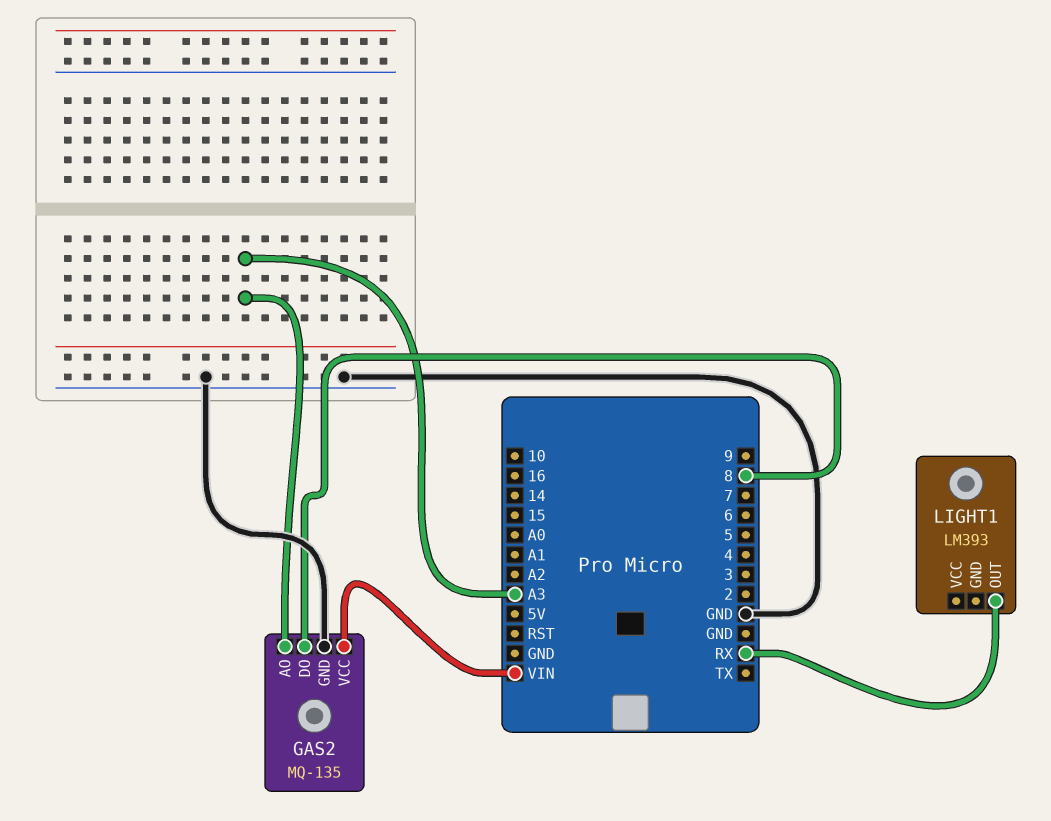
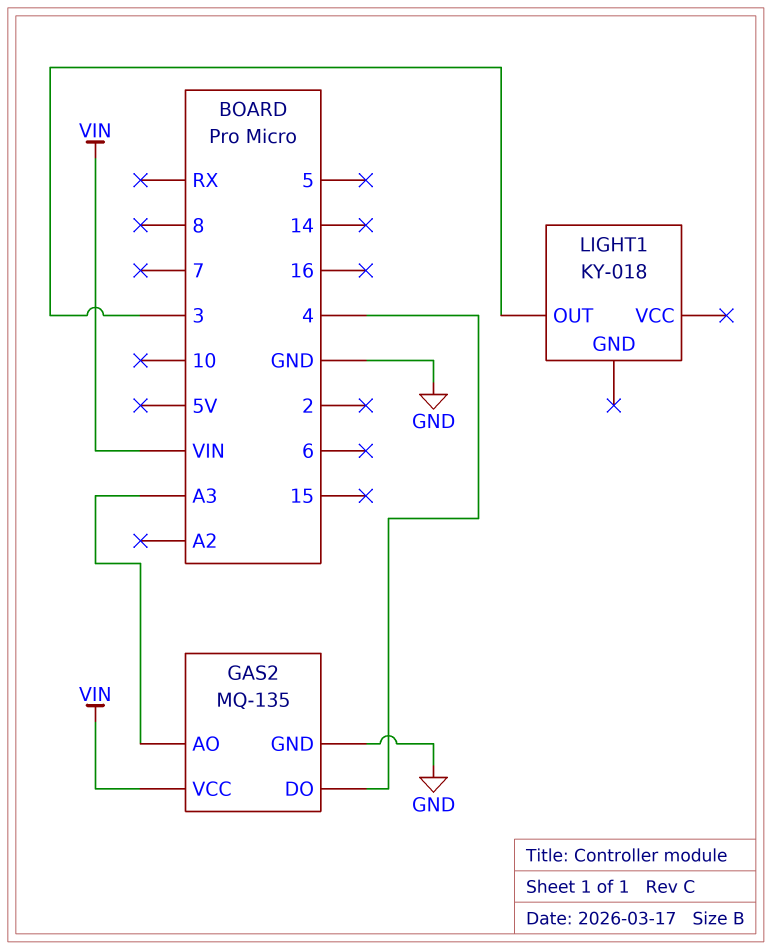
GAS2 pin DO: 8 -> 4
LIGHT1: LM393 -> KY-018
LIGHT1 pin OUT: RX -> 3

